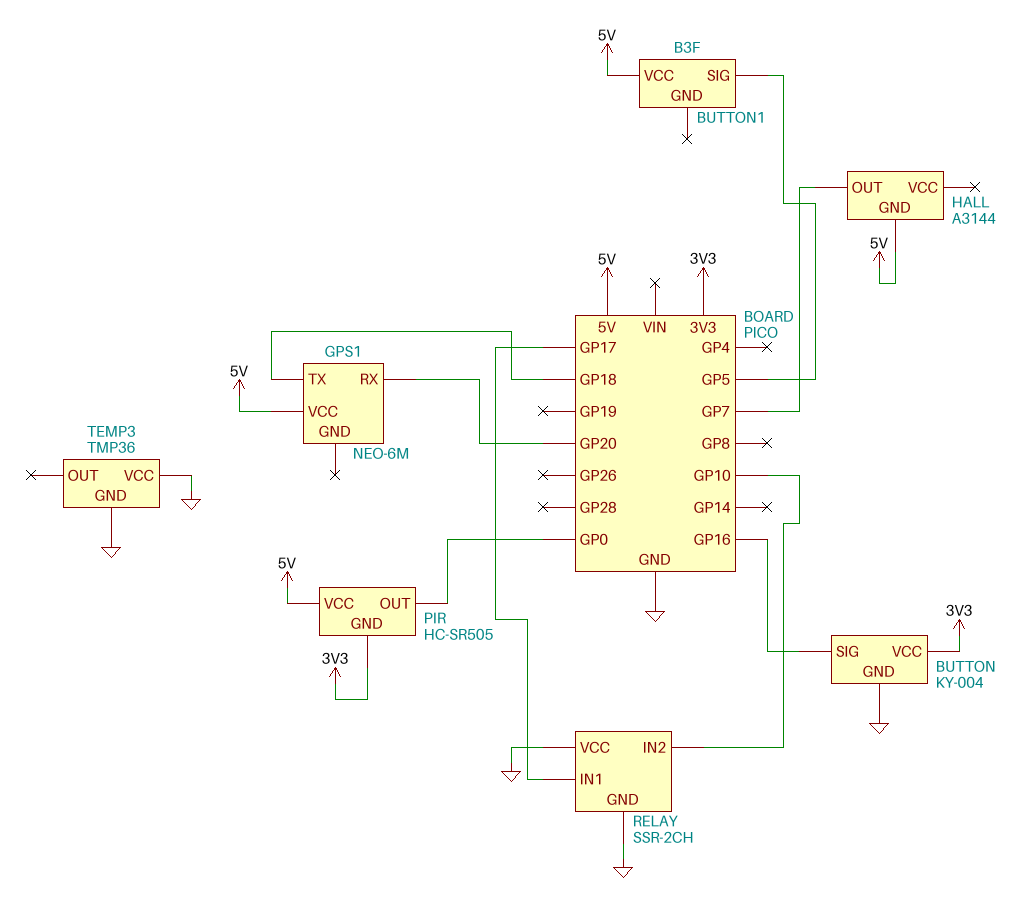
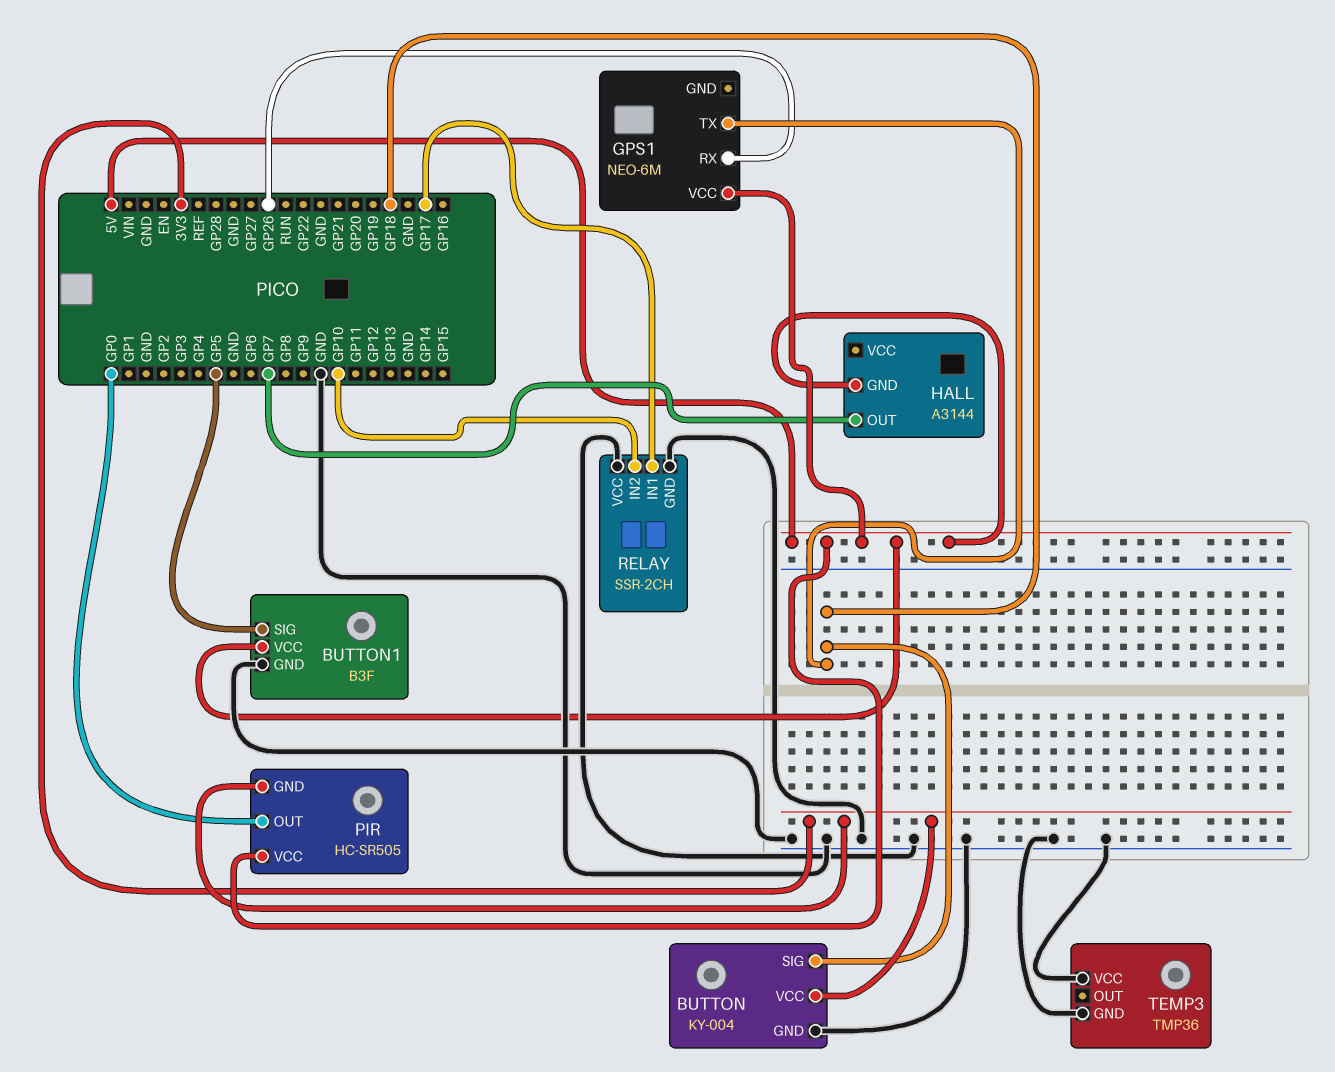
BUTTON pin SIG: GP16 -> GP18
BUTTON1 pin GND: none -> GND
GPS1 pin RX: GP20 -> GP26

